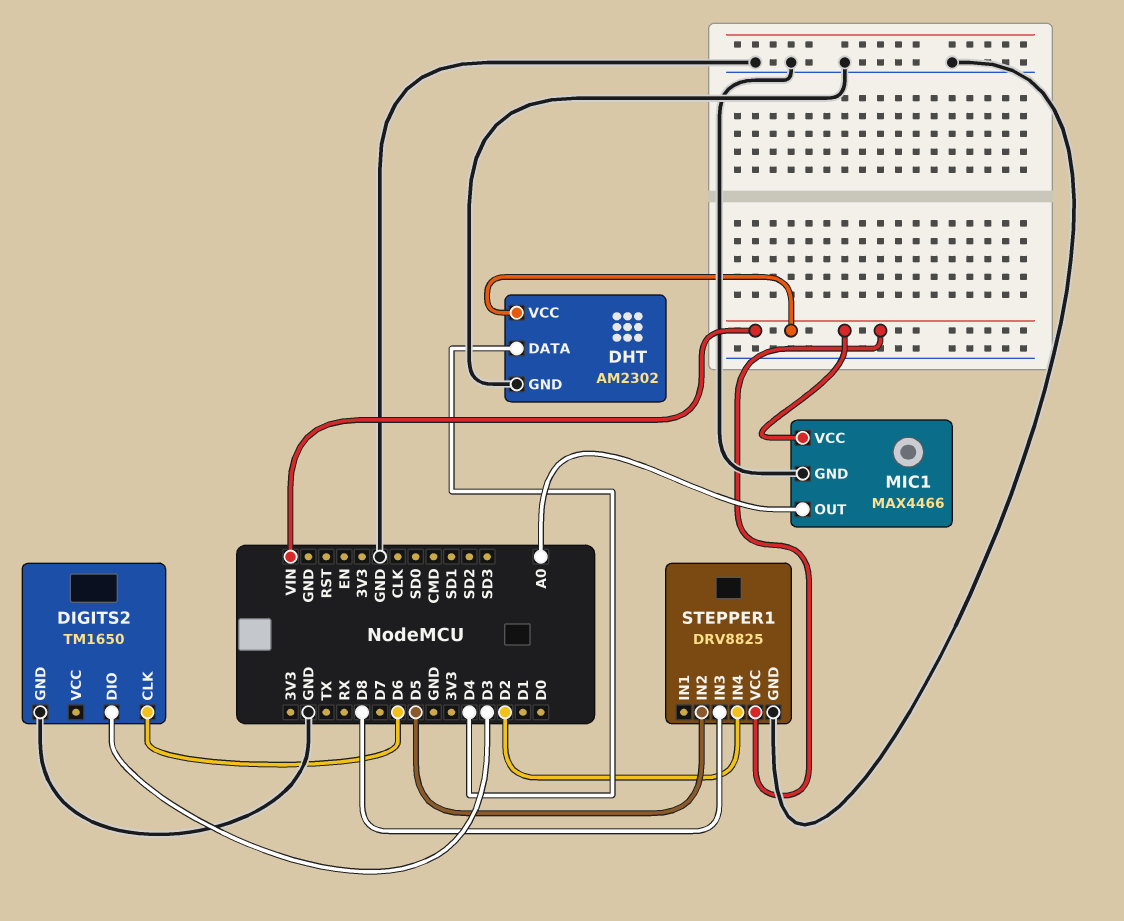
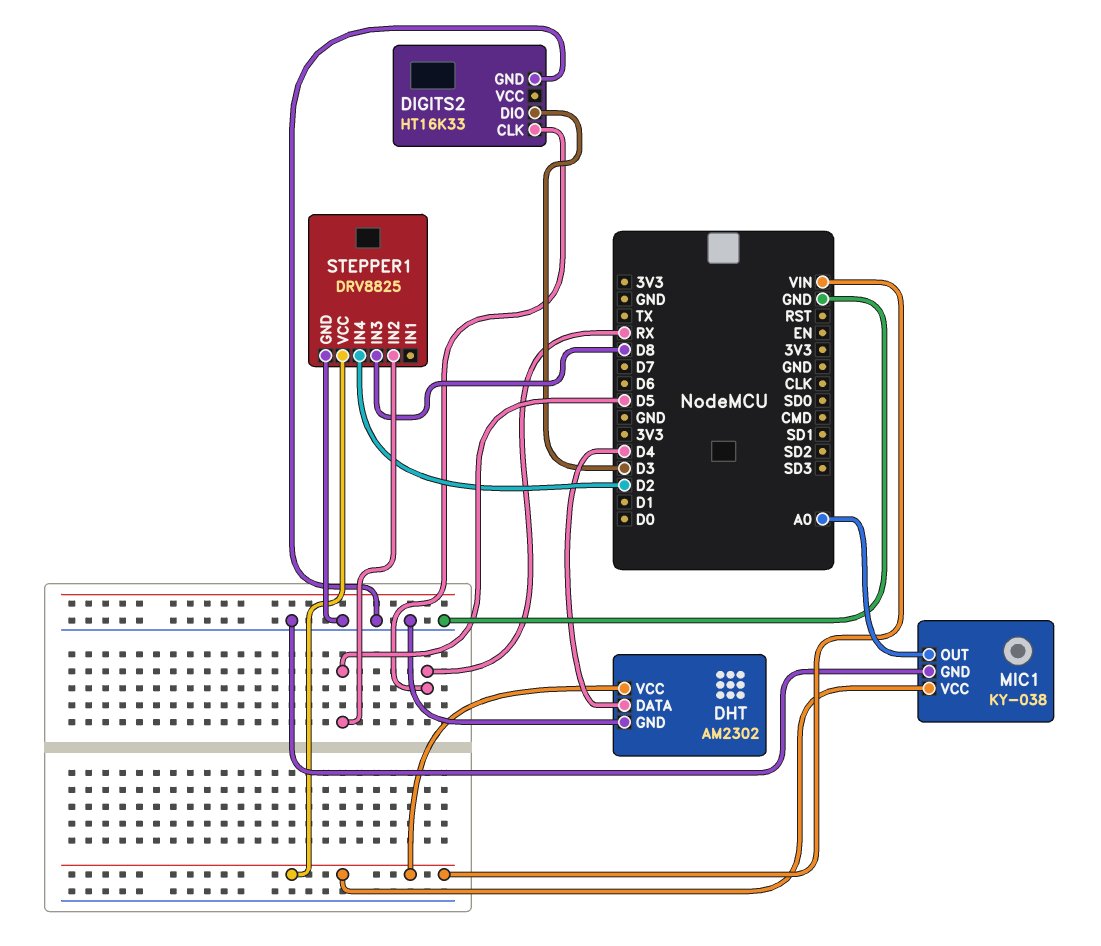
DIGITS2: TM1650 -> HT16K33
DIGITS2 pin CLK: D6 -> RX
MIC1: MAX4466 -> KY-038

